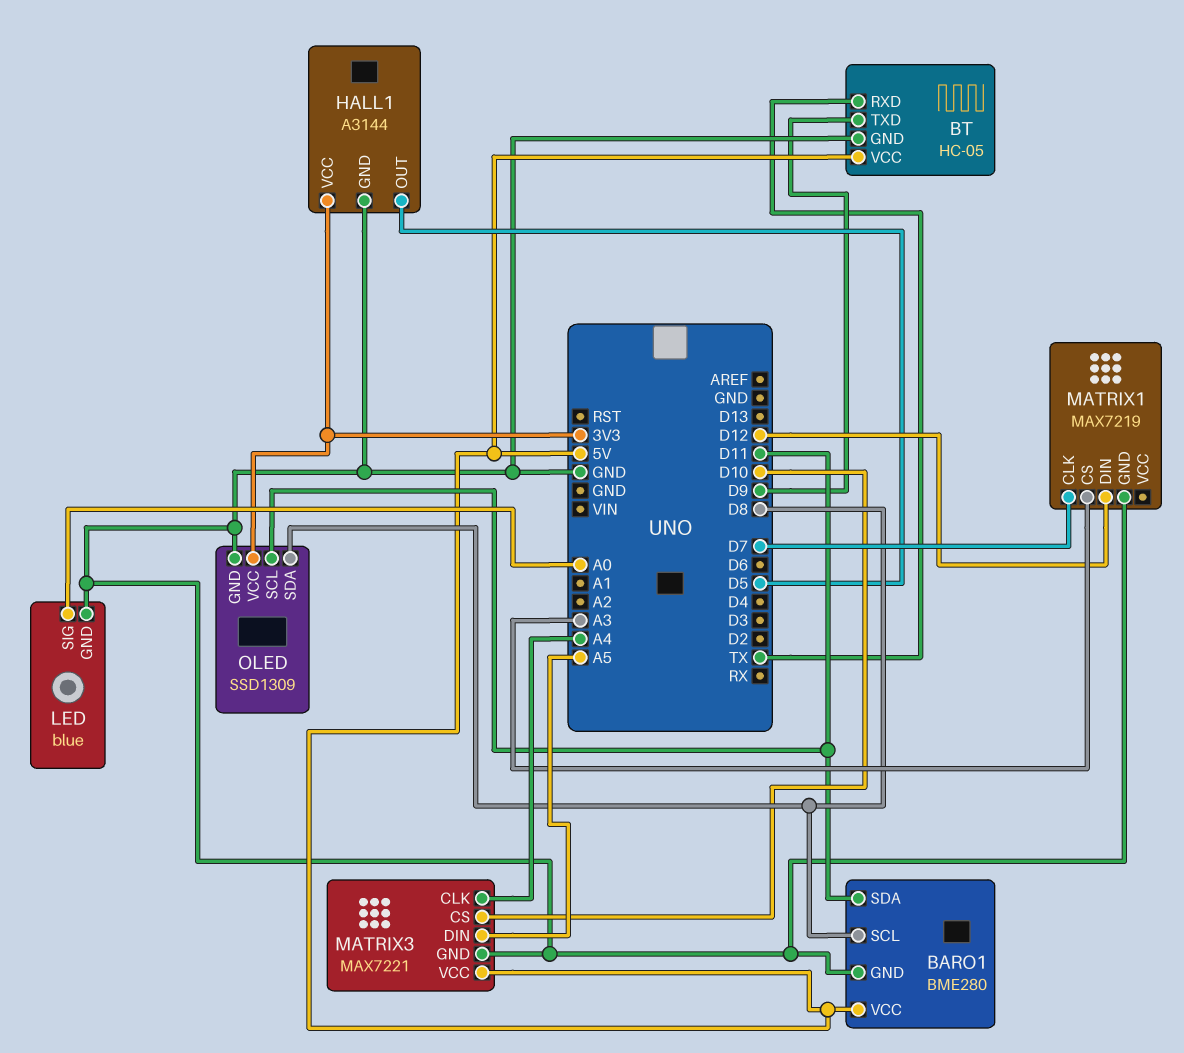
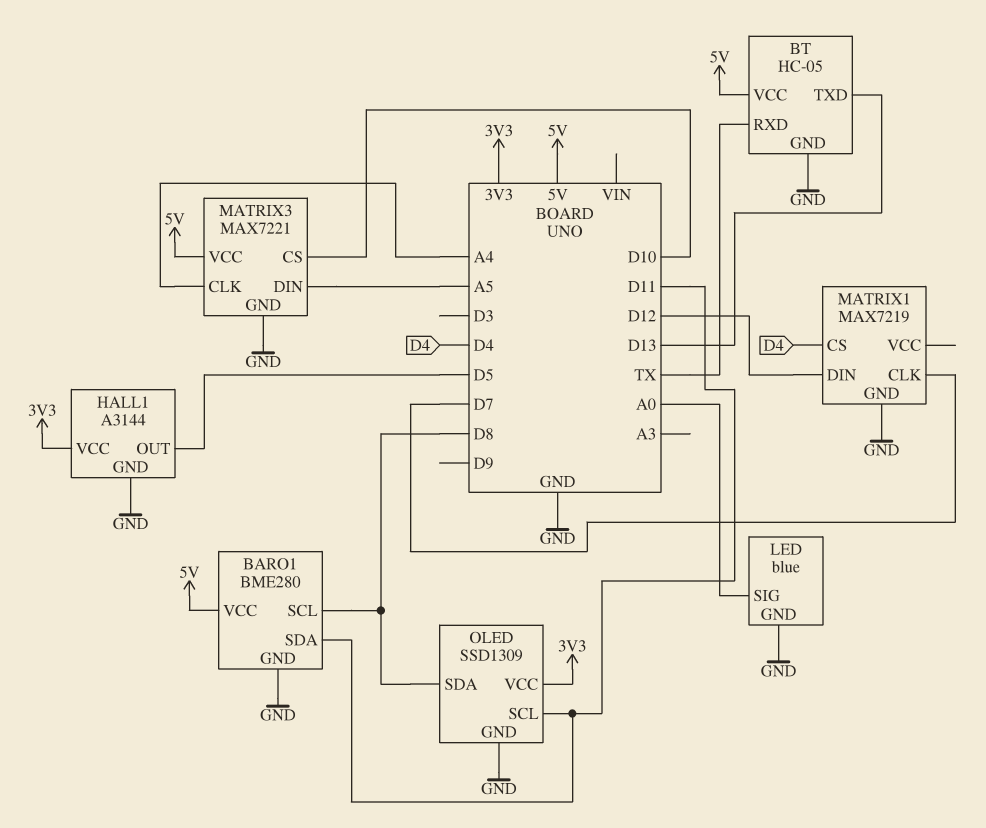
BT pin TXD: D9 -> D13
MATRIX1 pin CS: A3 -> D4

